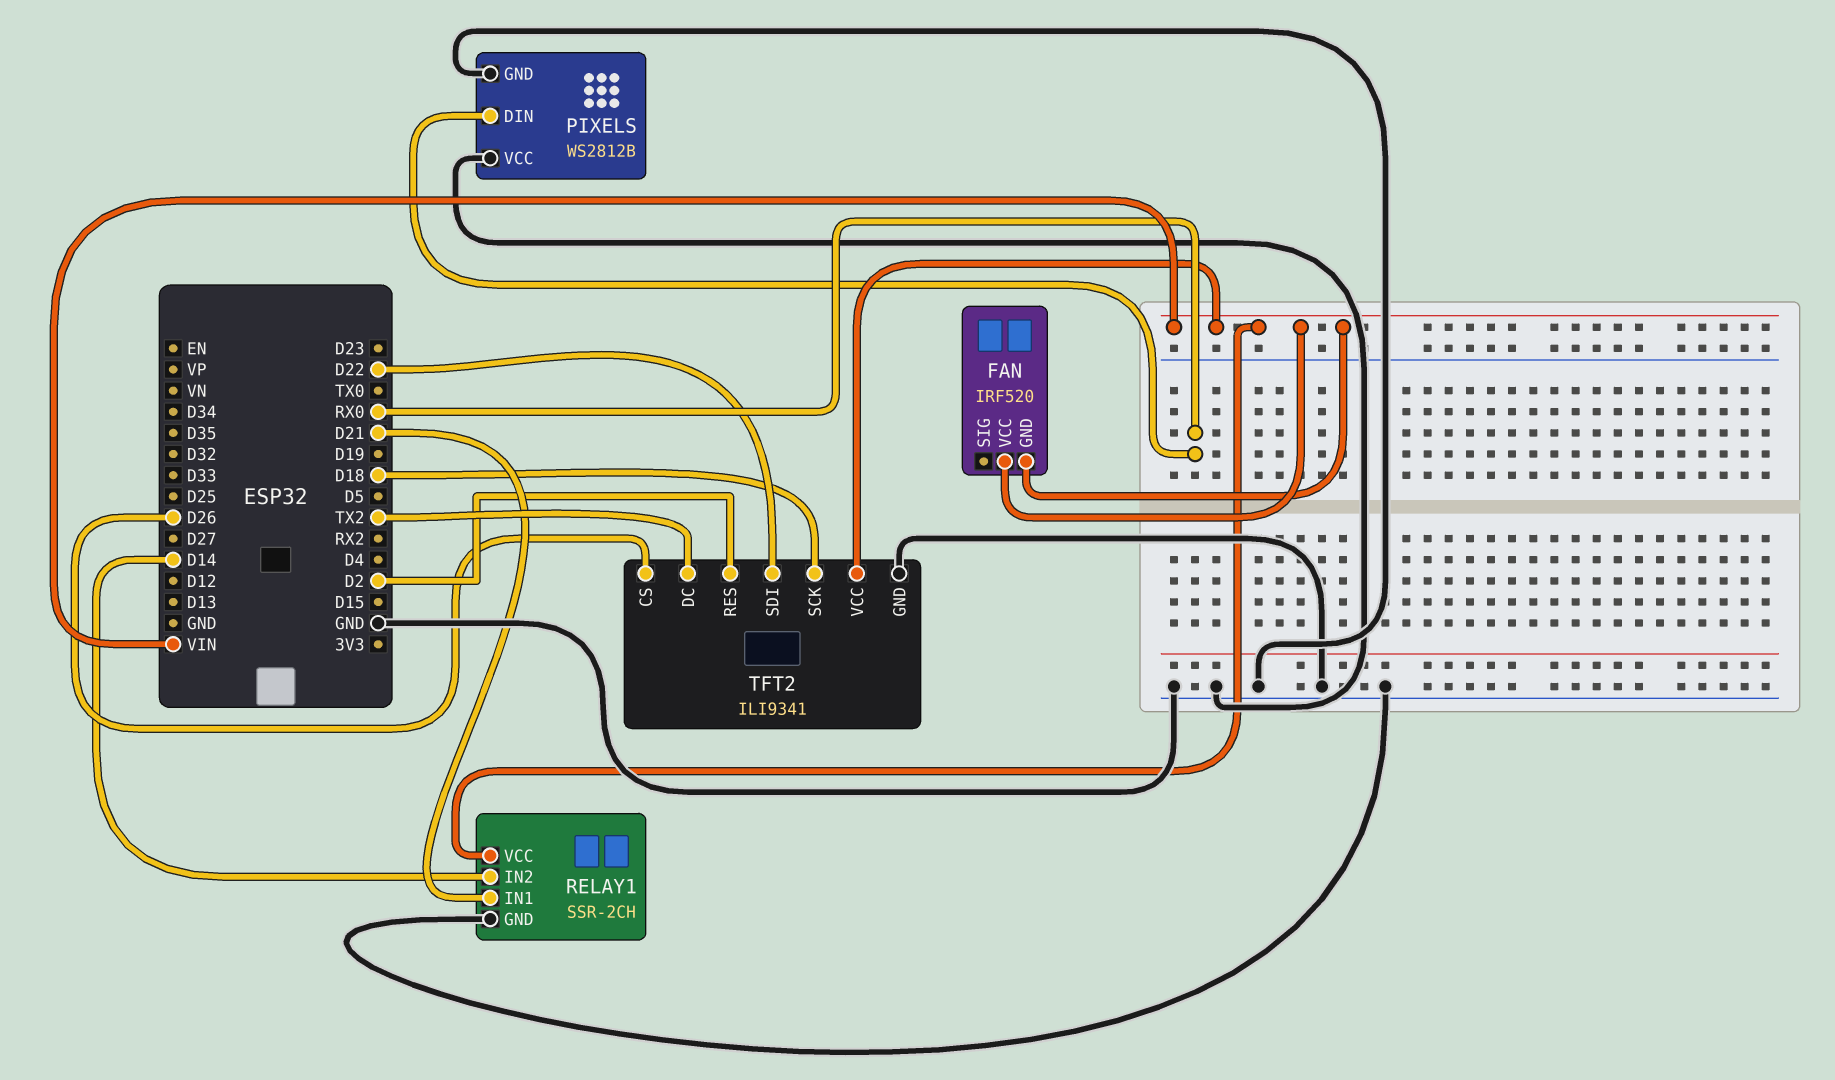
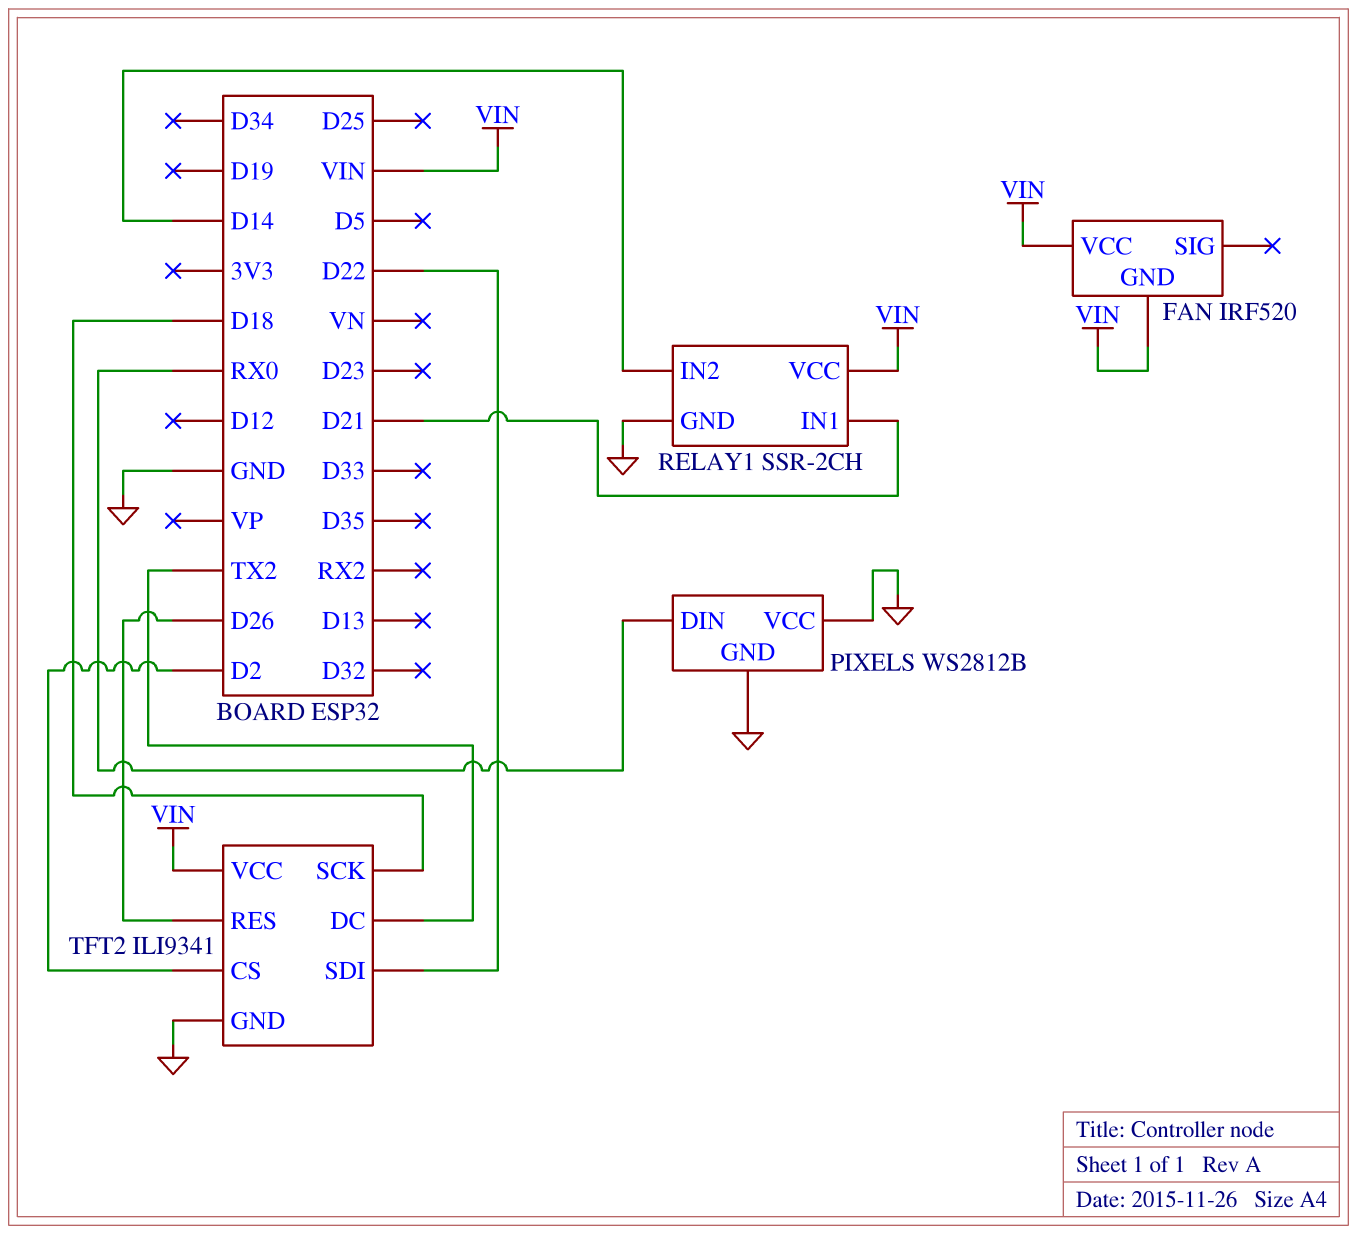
TFT2 pin CS: D26 -> D2
TFT2 pin RES: D2 -> D26

